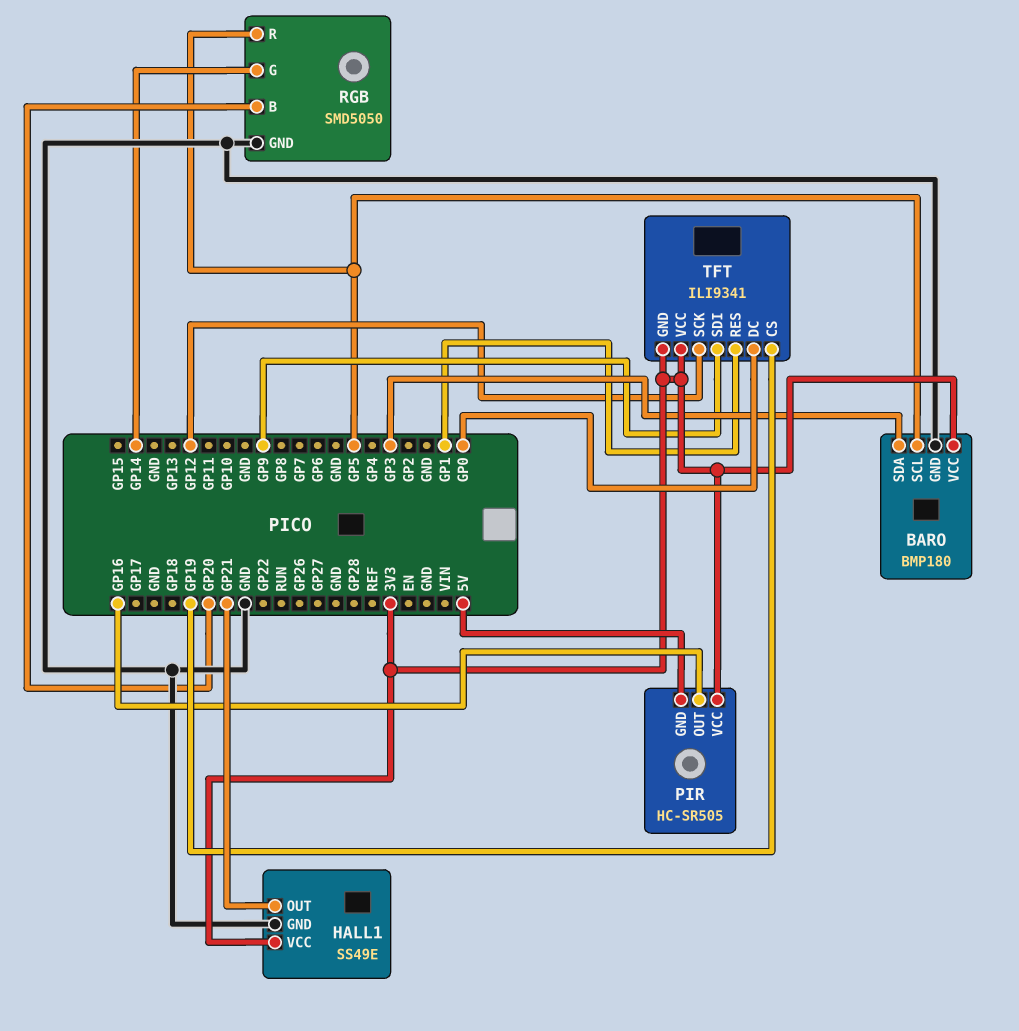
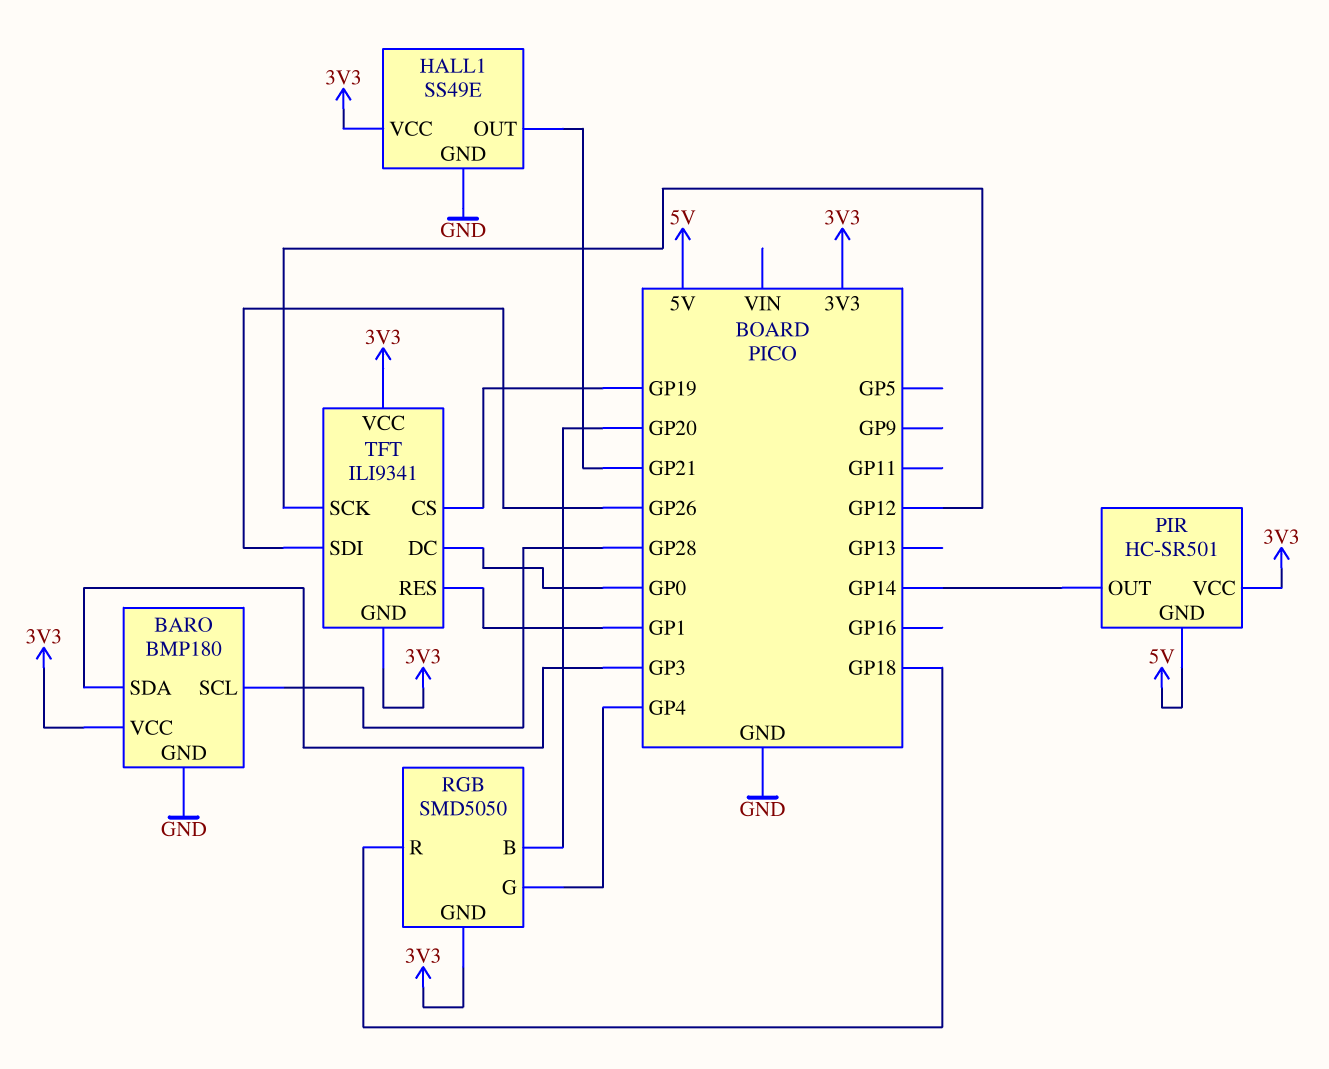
BARO pin SCL: GP5 -> GP28
PIR: HC-SR505 -> HC-SR501
PIR pin OUT: GP16 -> GP14
RGB pin G: GP14 -> GP4
RGB pin GND: GND -> 3V3
RGB pin R: GP5 -> GP18
TFT pin SDI: GP9 -> GP26

